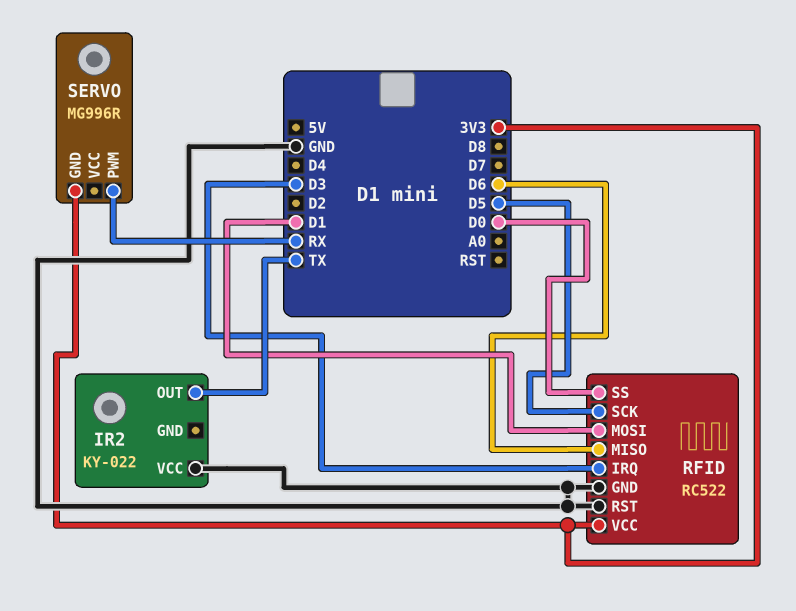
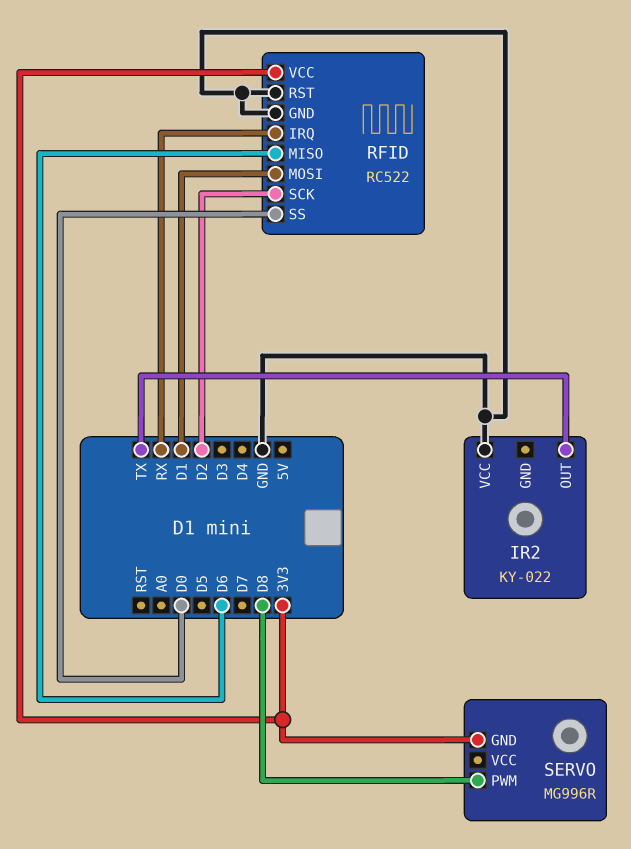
RFID pin IRQ: D3 -> RX
RFID pin SCK: D5 -> D2
SERVO pin PWM: RX -> D8

